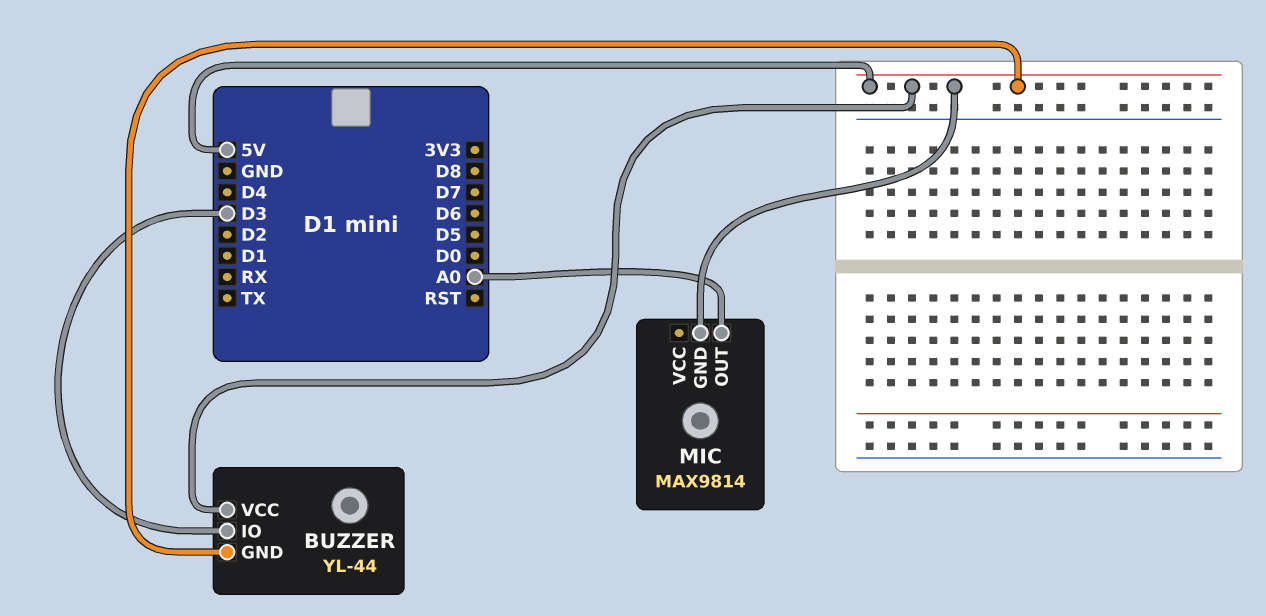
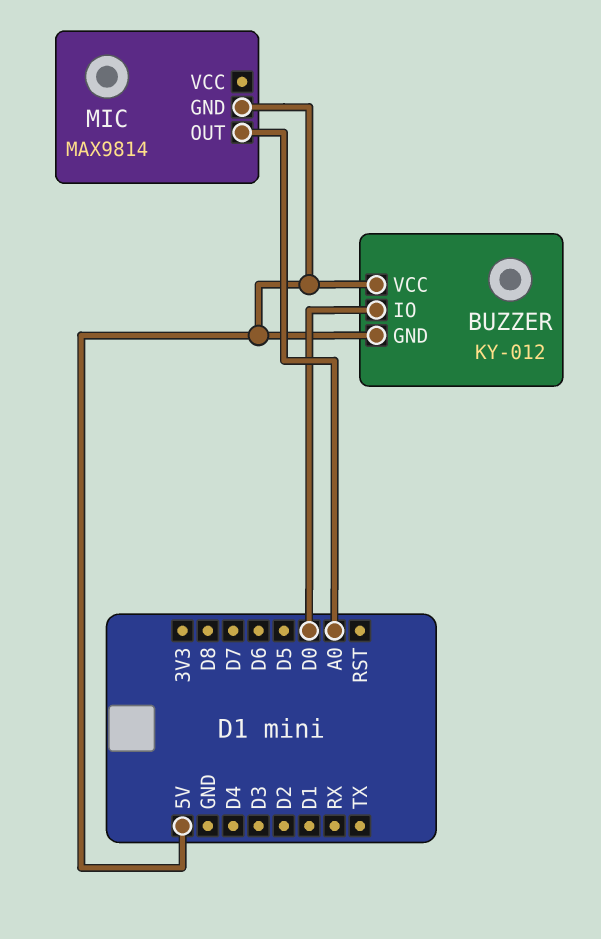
BUZZER: YL-44 -> KY-012
BUZZER pin IO: D3 -> D0

